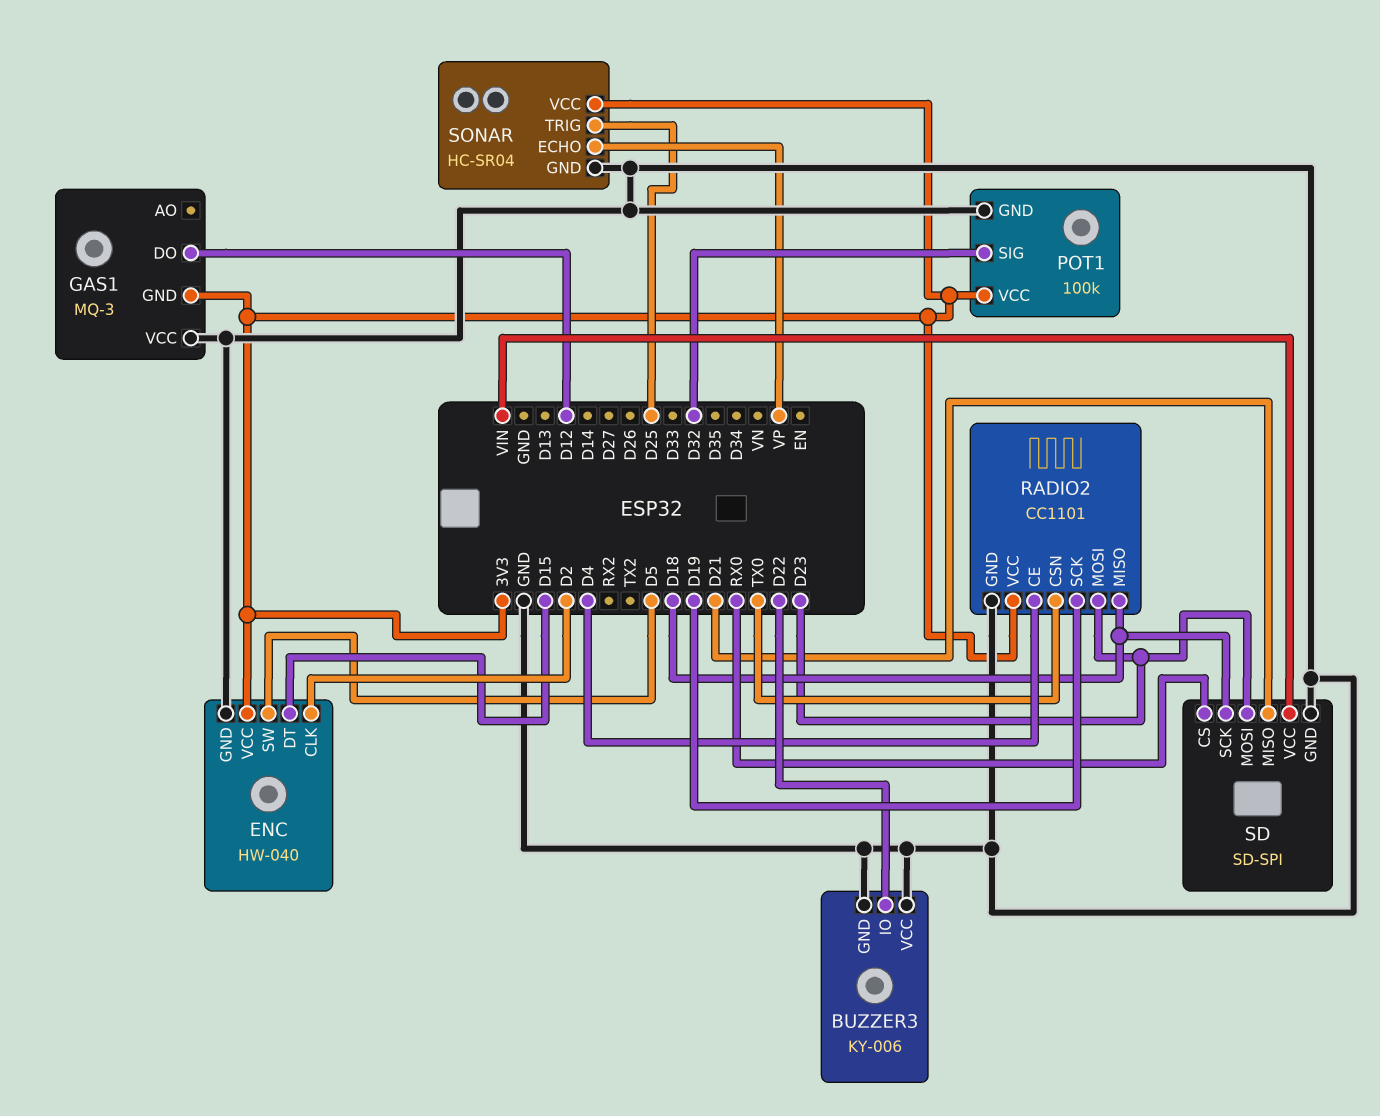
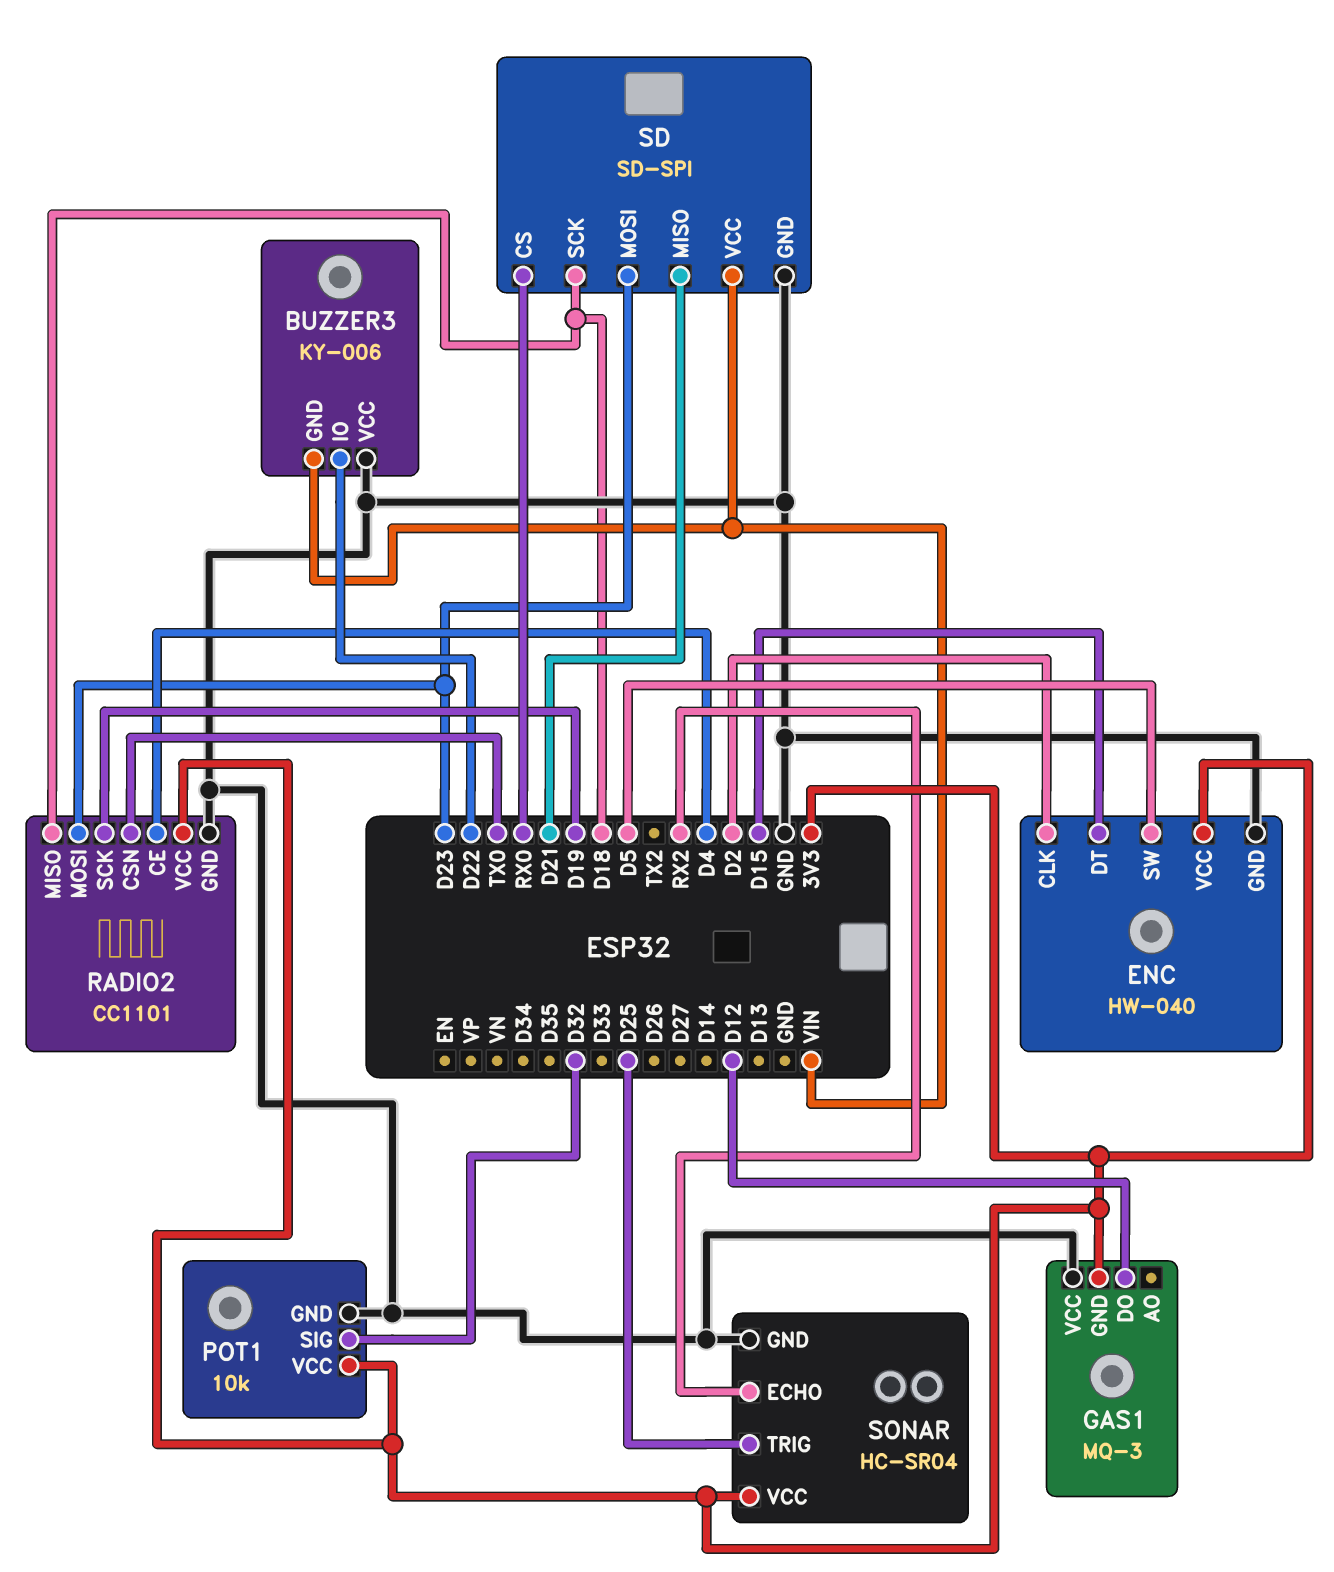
BUZZER3 pin GND: GND -> VIN
POT1: 100k -> 10k
SONAR pin ECHO: VP -> RX2

